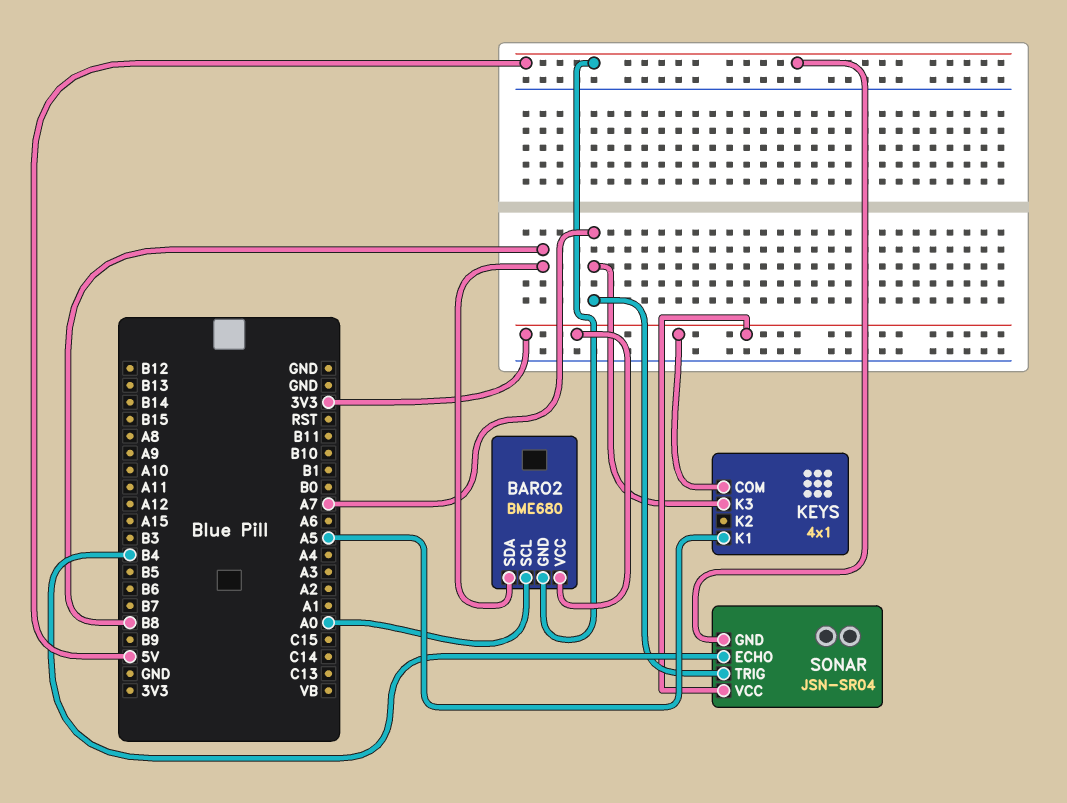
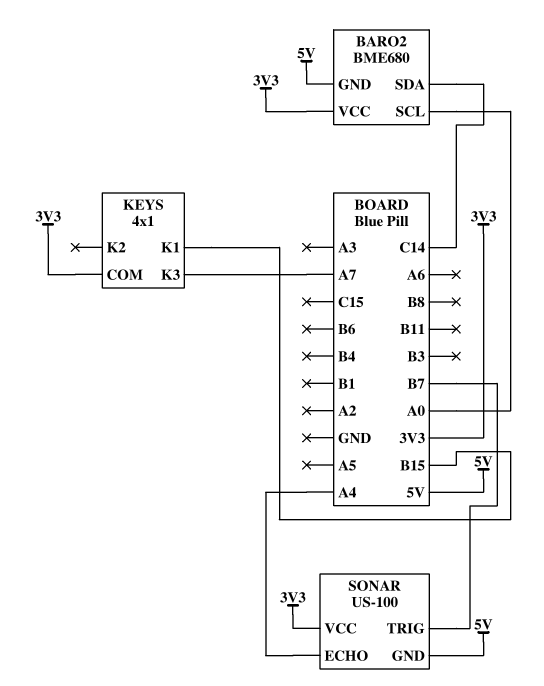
BARO2 pin SDA: B8 -> C14
KEYS pin K1: A5 -> B15
SONAR: JSN-SR04 -> US-100
SONAR pin ECHO: B4 -> A4
SONAR pin TRIG: A7 -> B7

